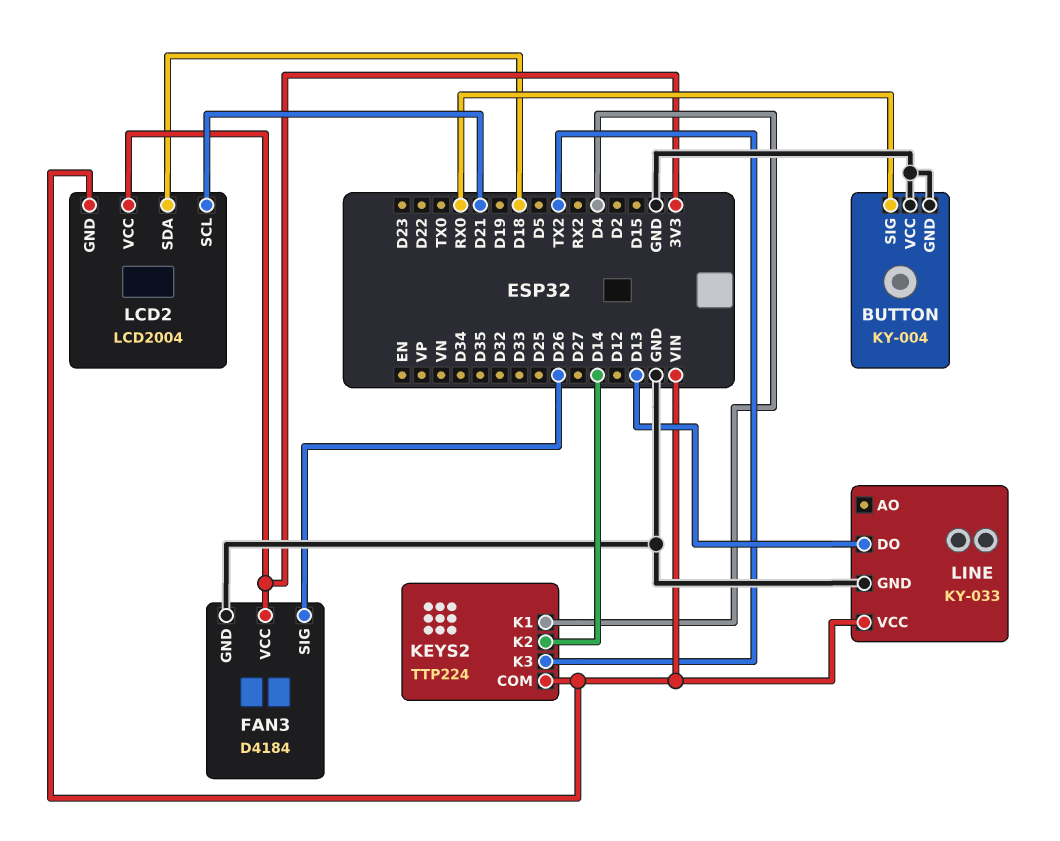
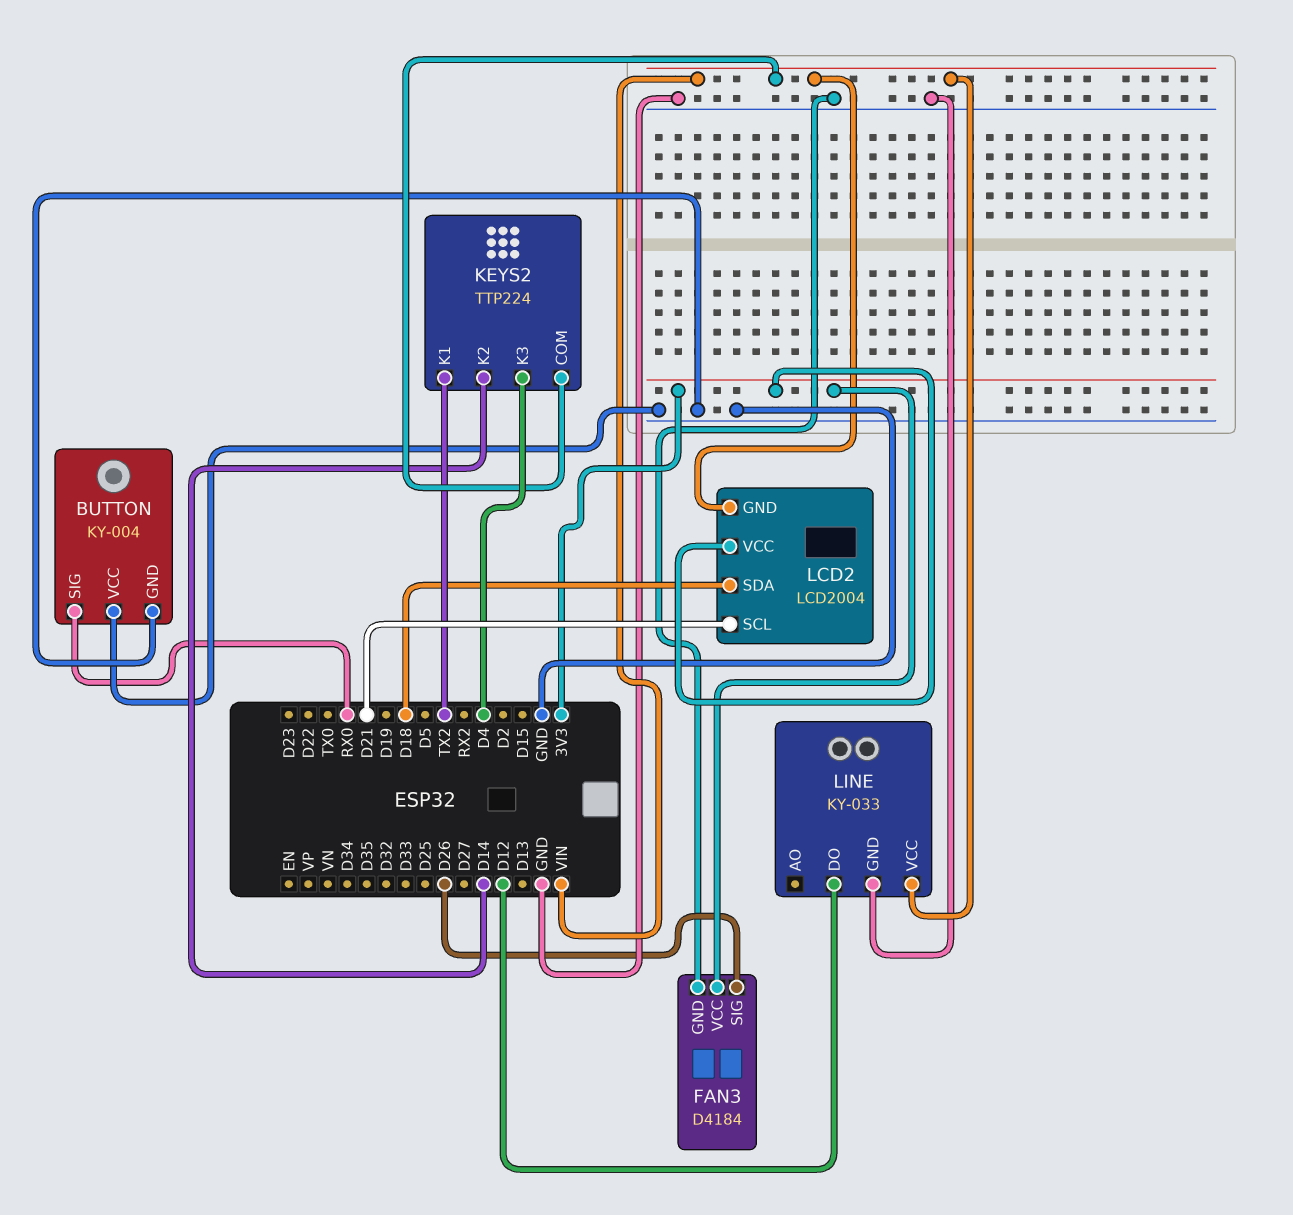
KEYS2 pin K1: D4 -> TX2
KEYS2 pin K3: TX2 -> D4
LINE pin DO: D13 -> D12

